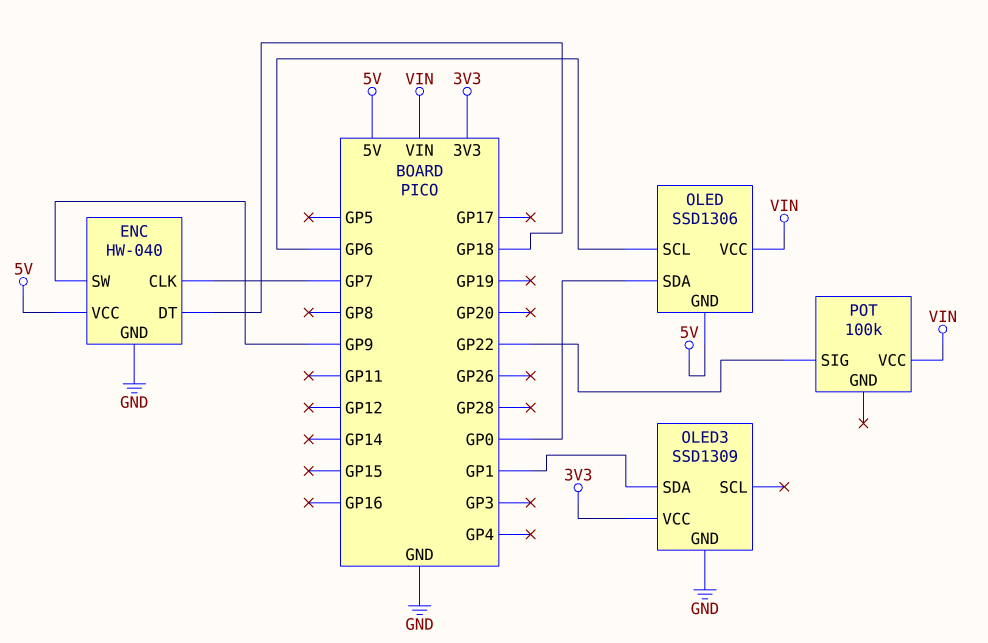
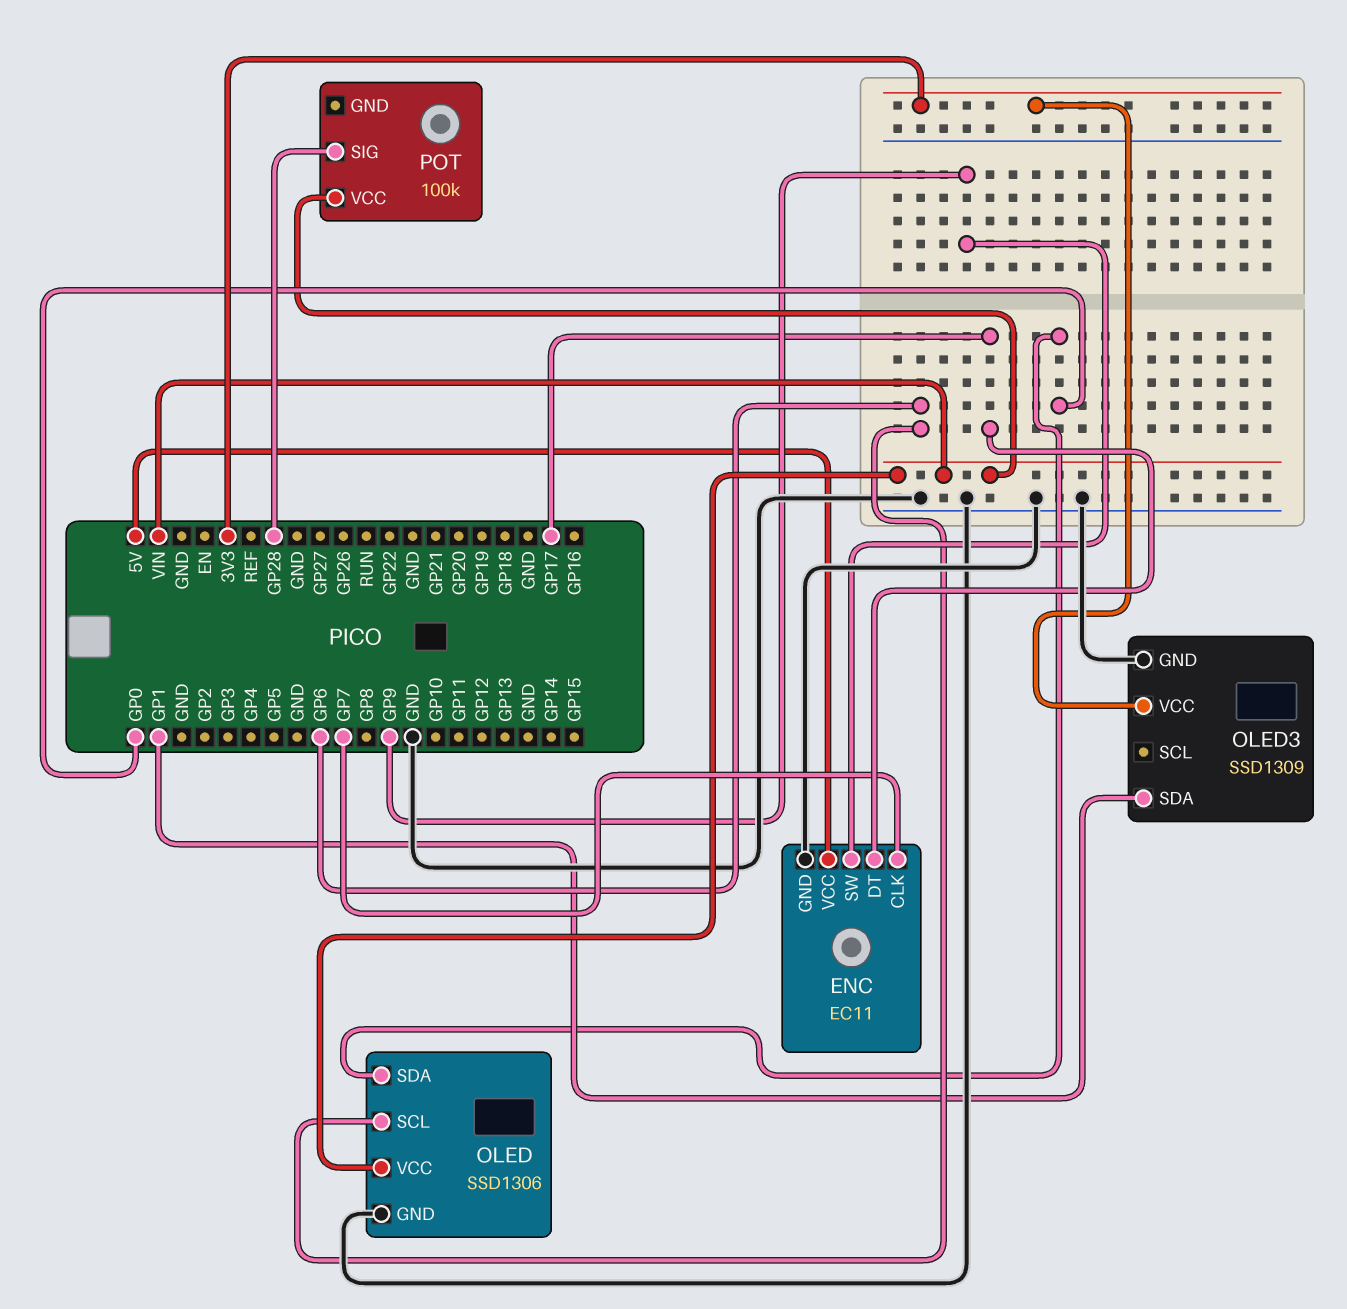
ENC: HW-040 -> EC11
ENC pin DT: GP18 -> GP17
OLED pin GND: 5V -> GND
POT pin SIG: GP22 -> GP28

